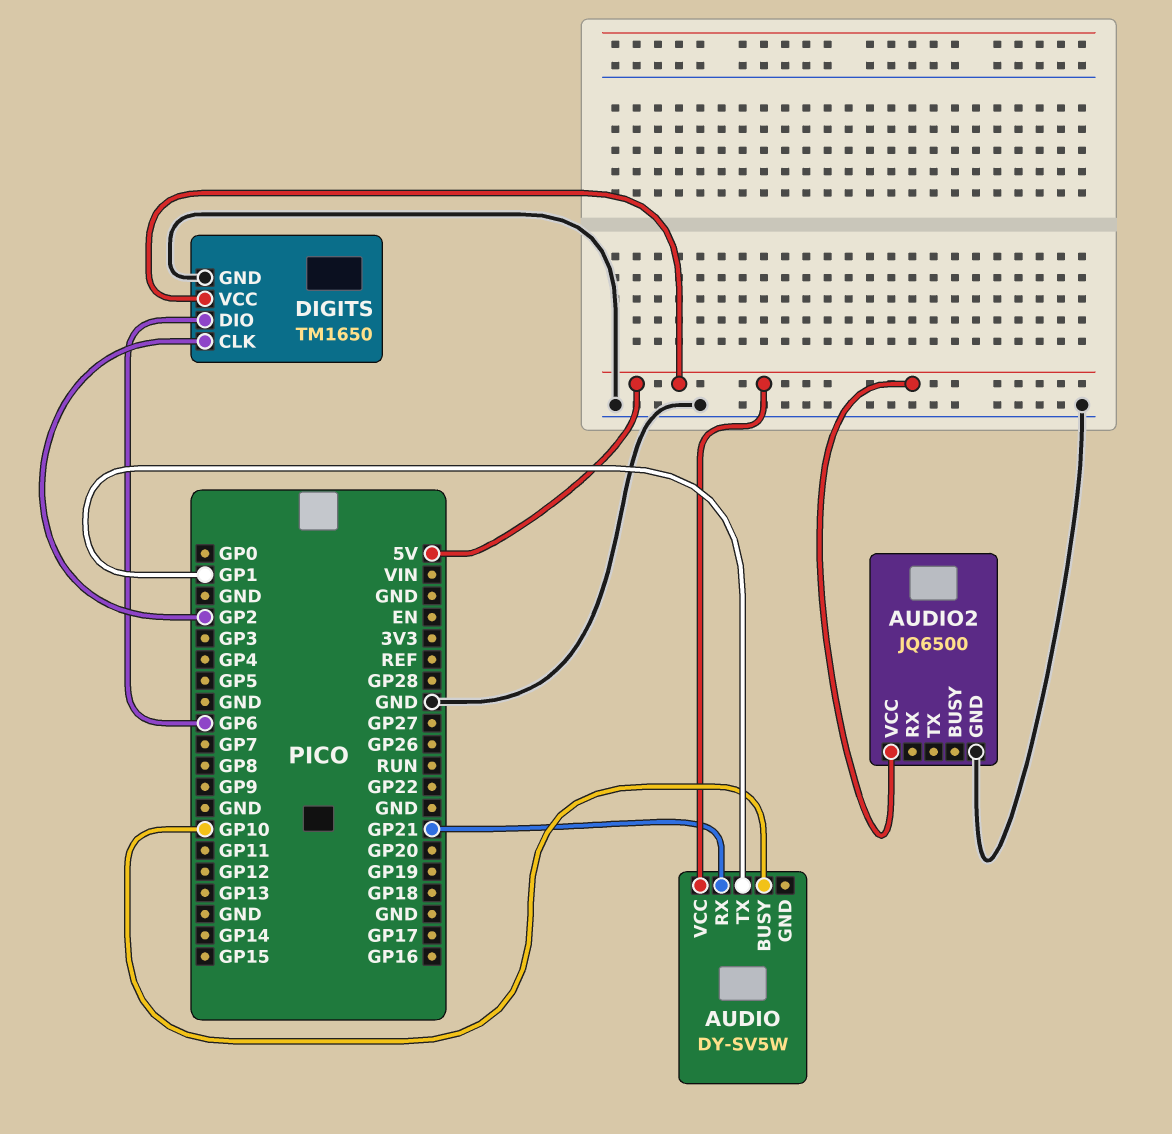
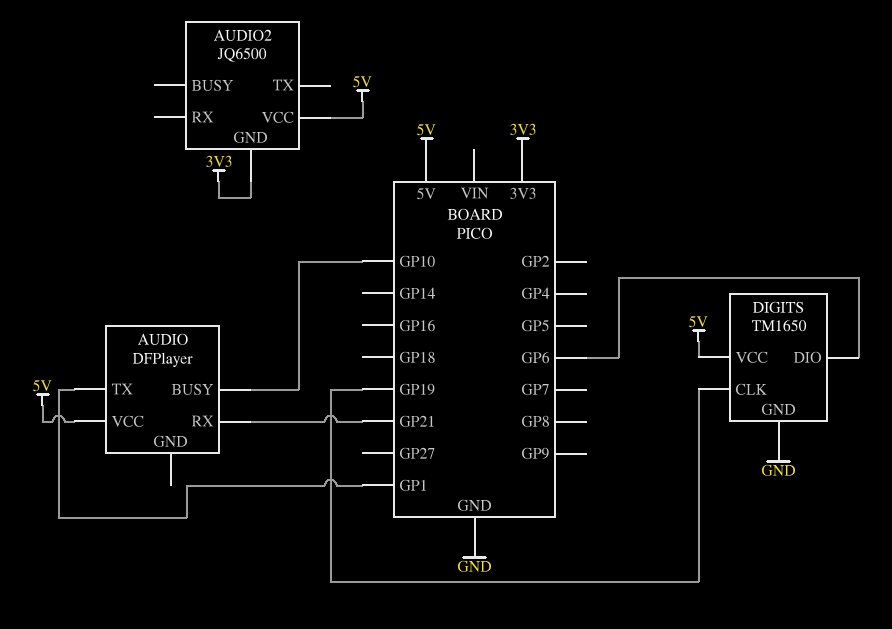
AUDIO: DY-SV5W -> DFPlayer
AUDIO2 pin GND: GND -> 3V3
DIGITS pin CLK: GP2 -> GP19

